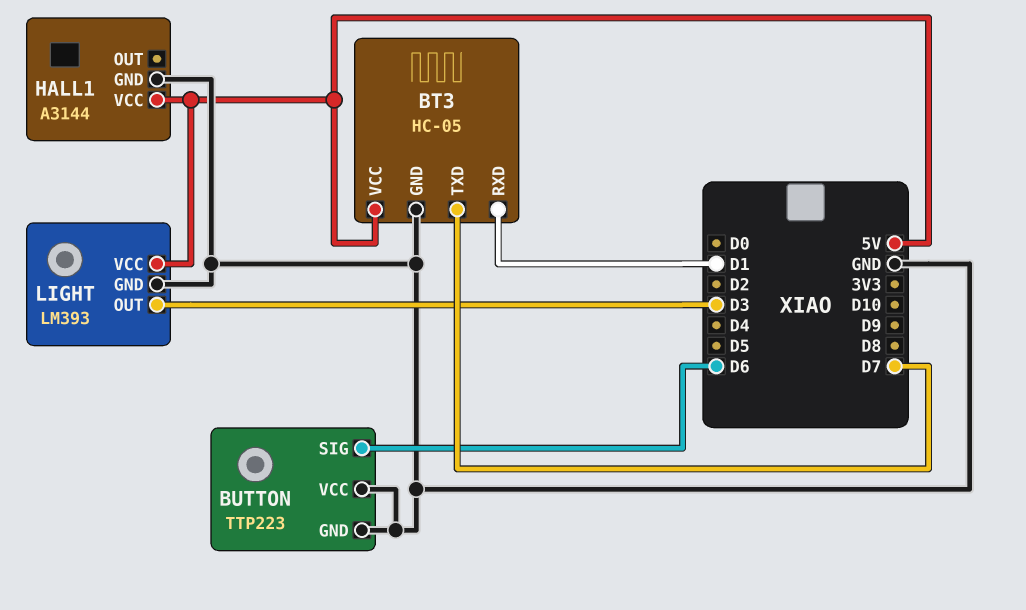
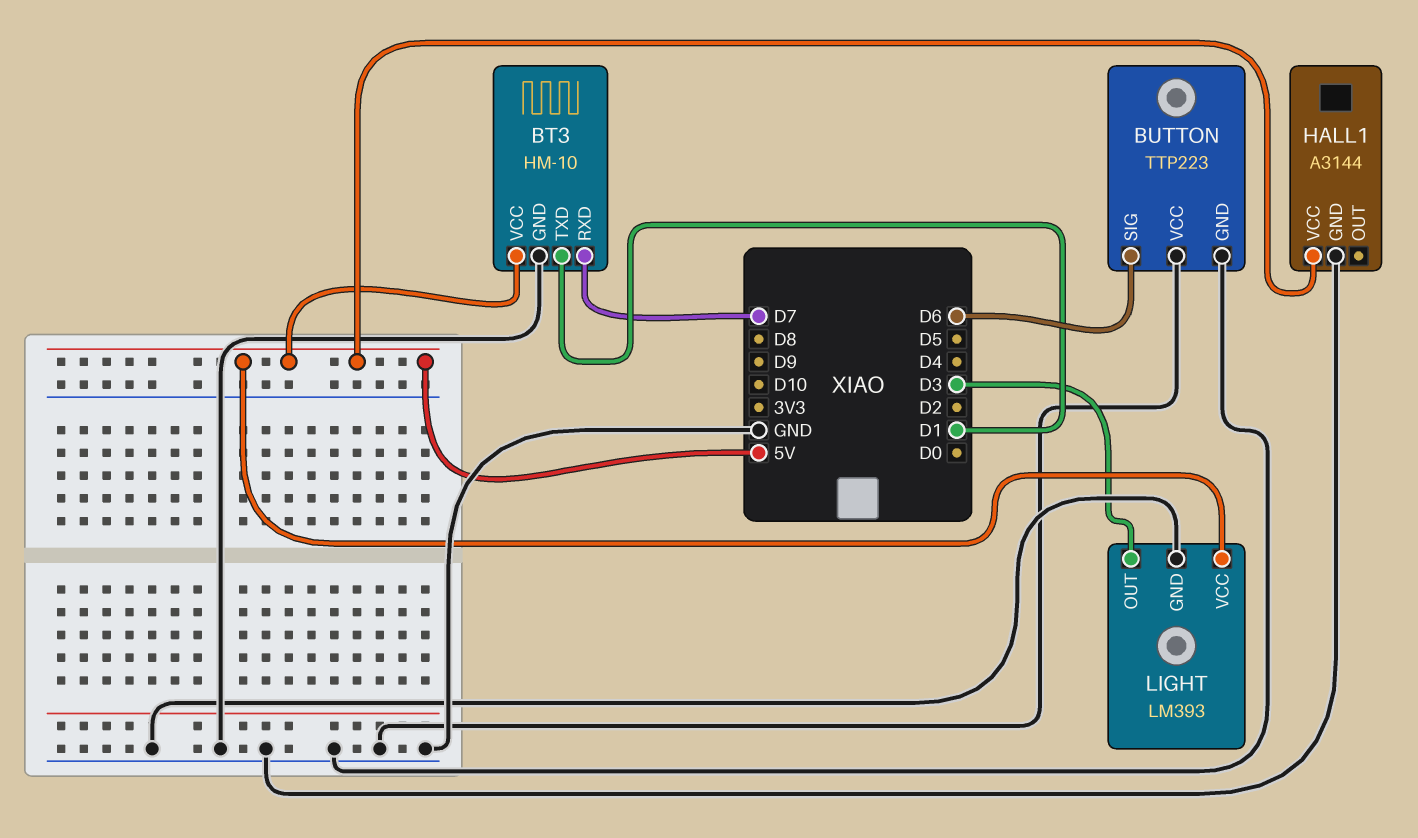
BT3: HC-05 -> HM-10
BT3 pin RXD: D1 -> D7
BT3 pin TXD: D7 -> D1

